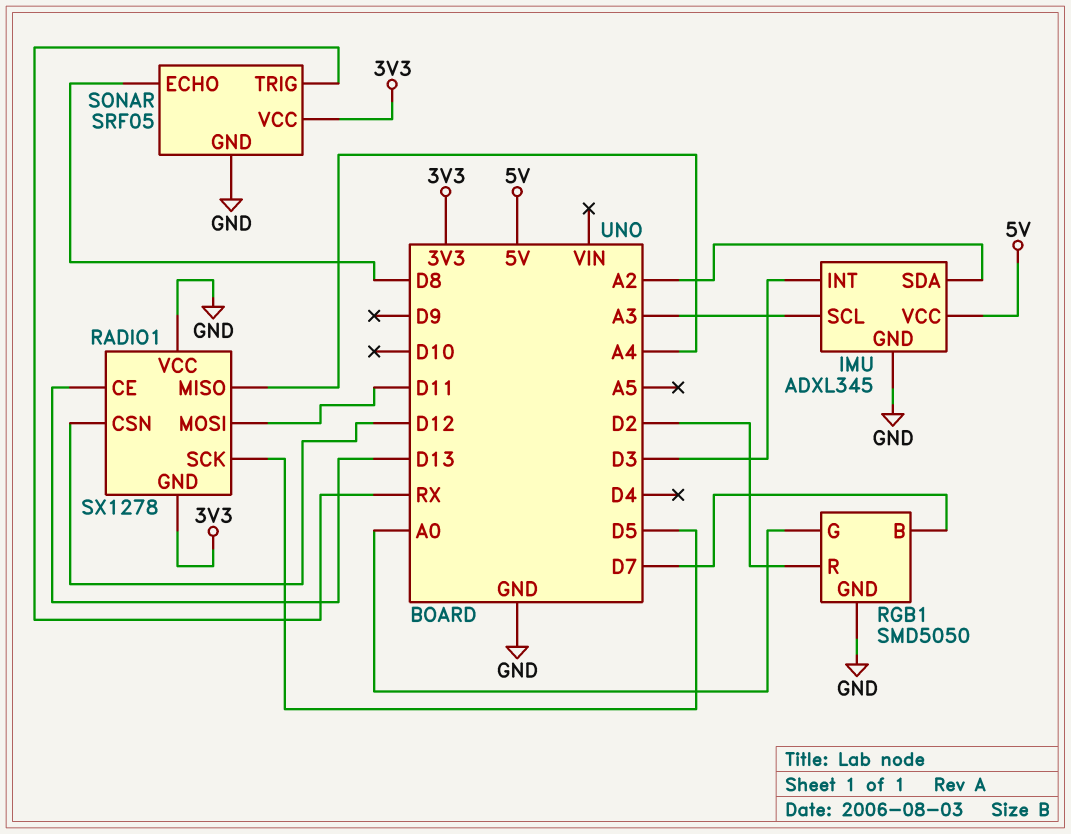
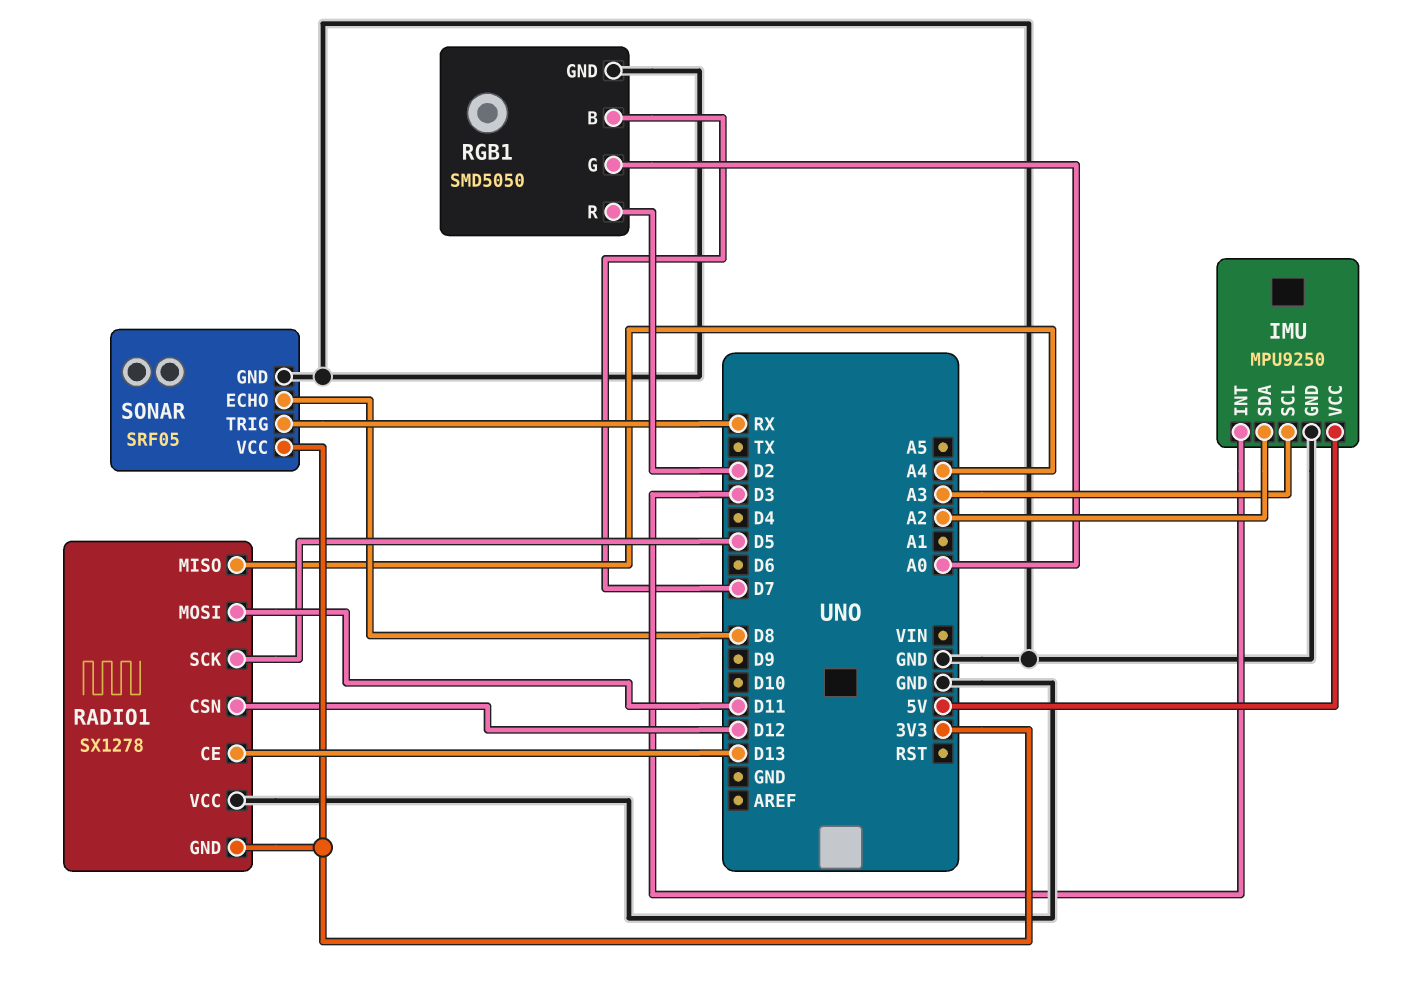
IMU: ADXL345 -> MPU9250

